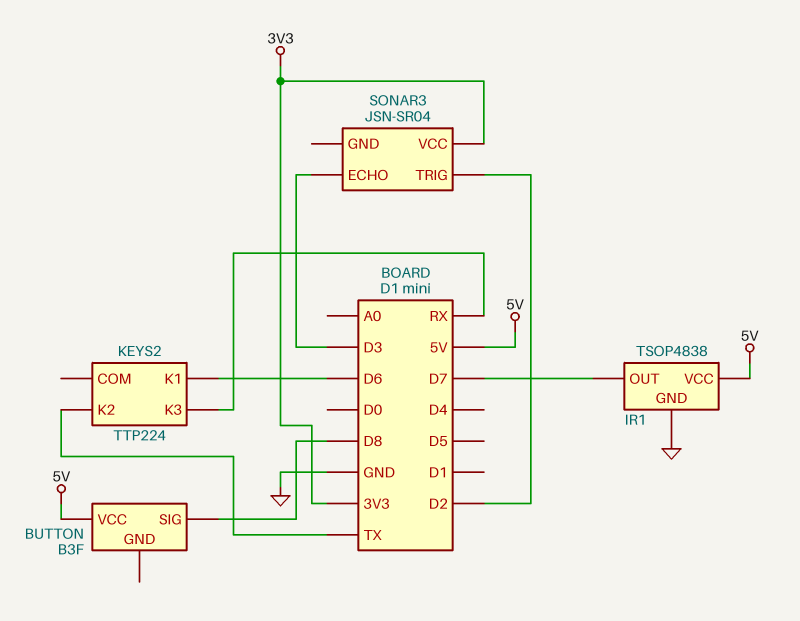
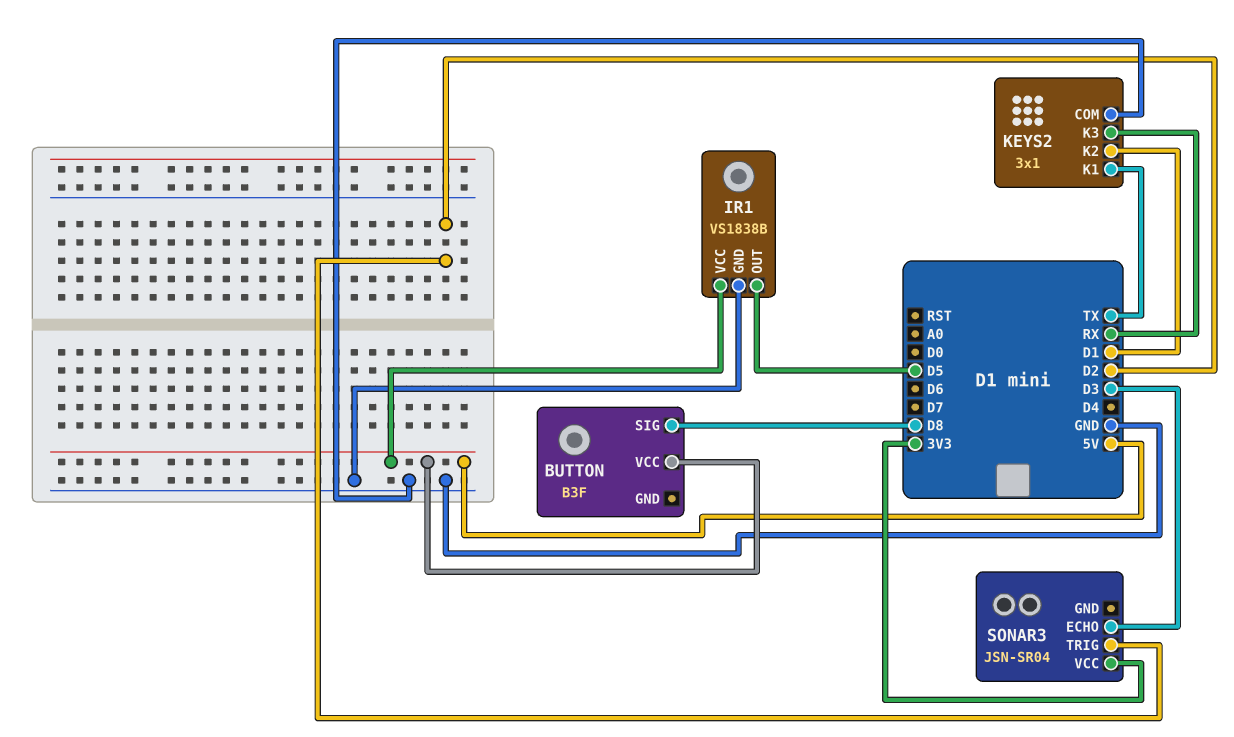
IR1: TSOP4838 -> VS1838B
IR1 pin OUT: D7 -> D5
KEYS2: TTP224 -> 3x1
KEYS2 pin COM: none -> GND
KEYS2 pin K1: D6 -> TX
KEYS2 pin K2: TX -> D1

